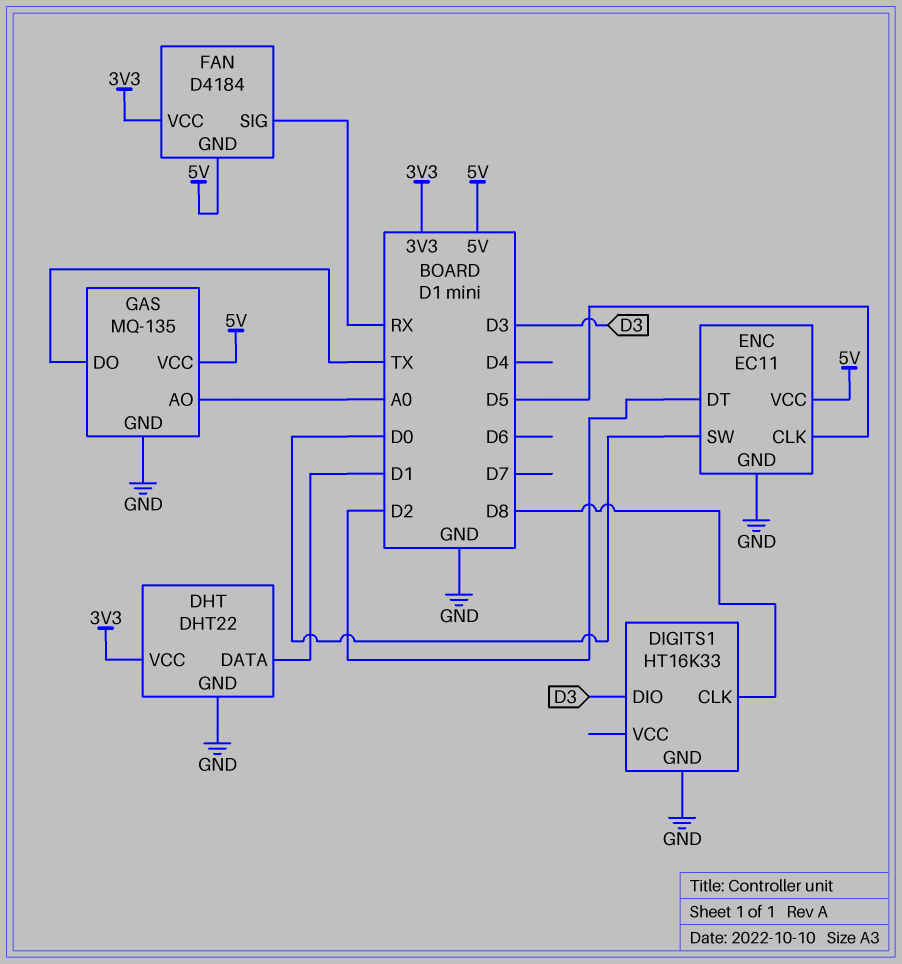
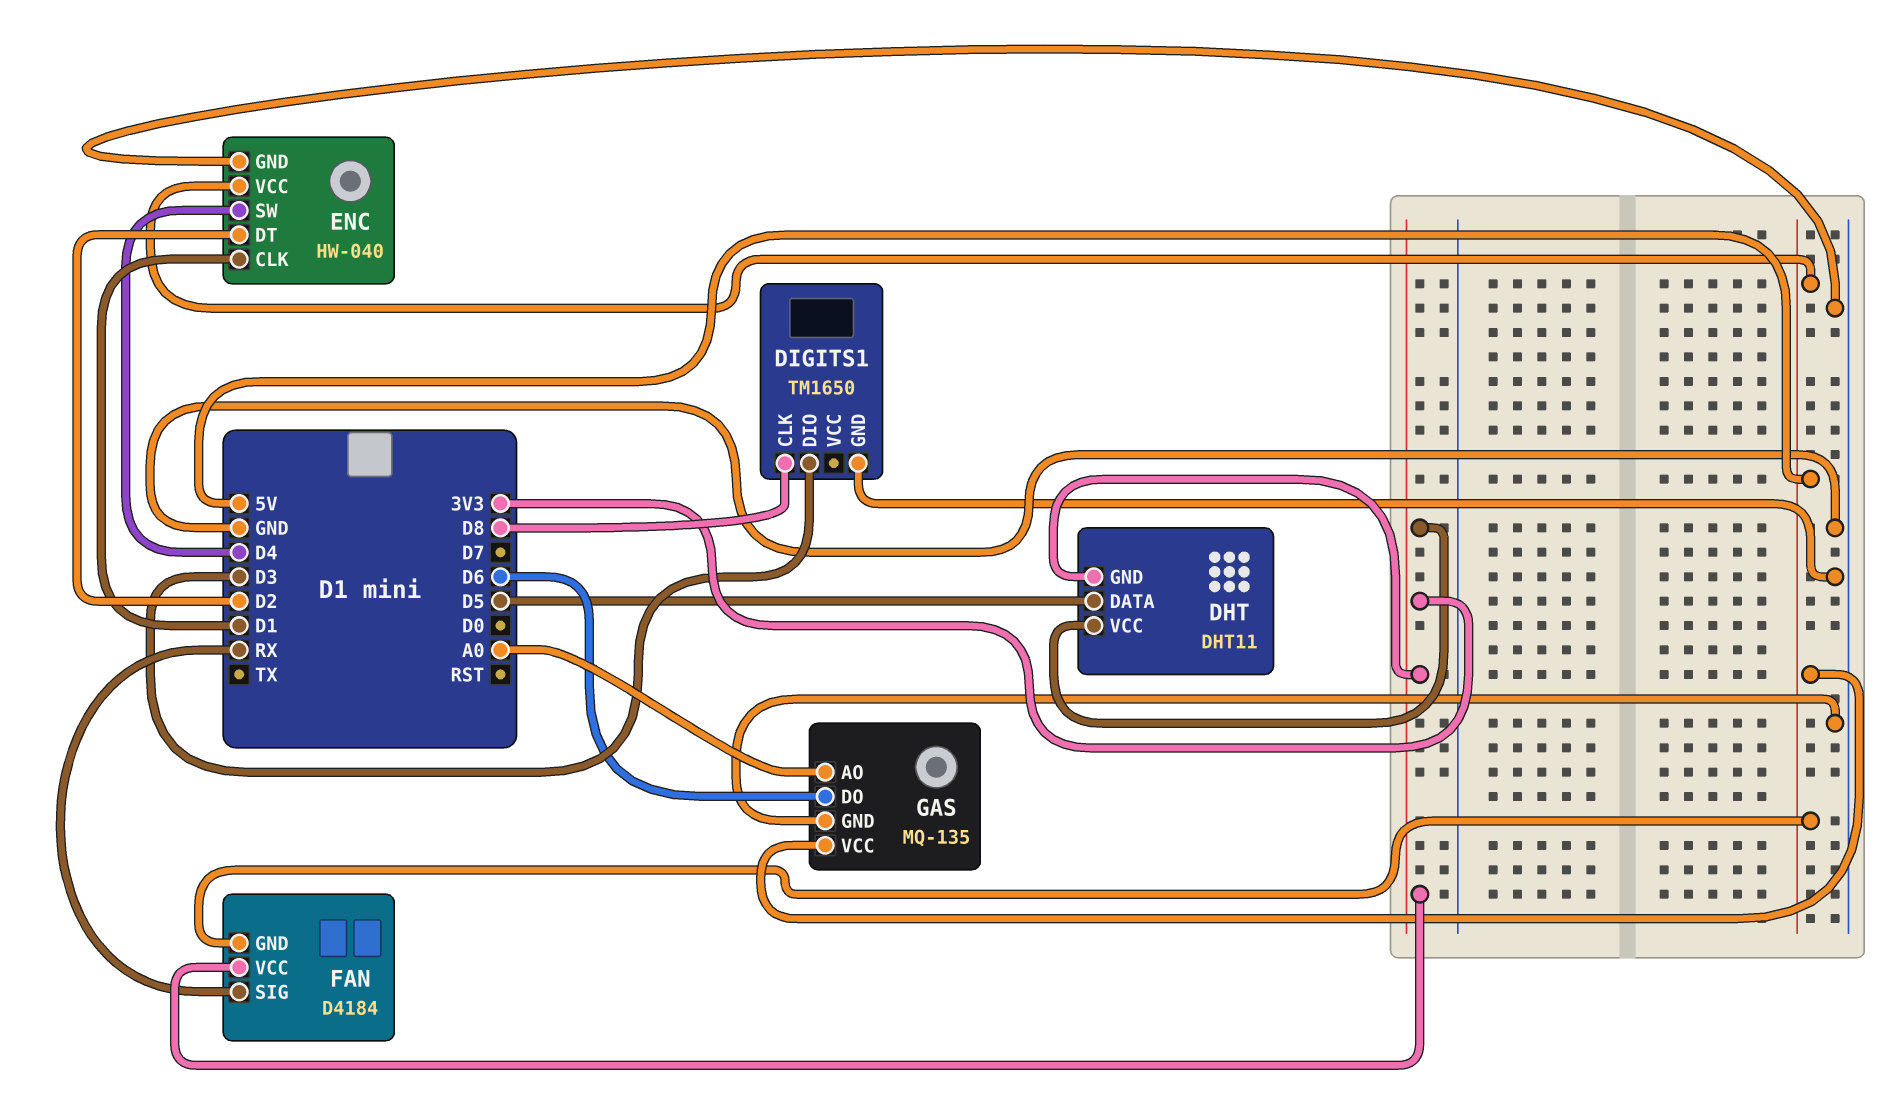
DHT: DHT22 -> DHT11
DHT pin DATA: D1 -> D5
DHT pin GND: GND -> 3V3
DIGITS1: HT16K33 -> TM1650
ENC: EC11 -> HW-040
ENC pin CLK: D5 -> D1
ENC pin SW: D0 -> D4
GAS pin DO: TX -> D6

